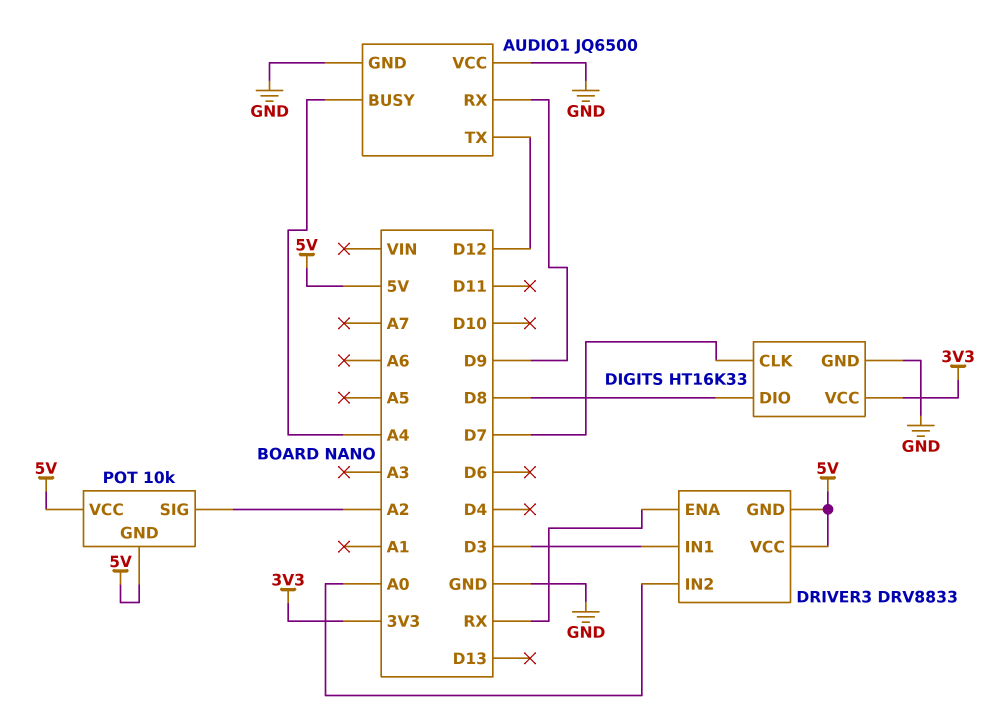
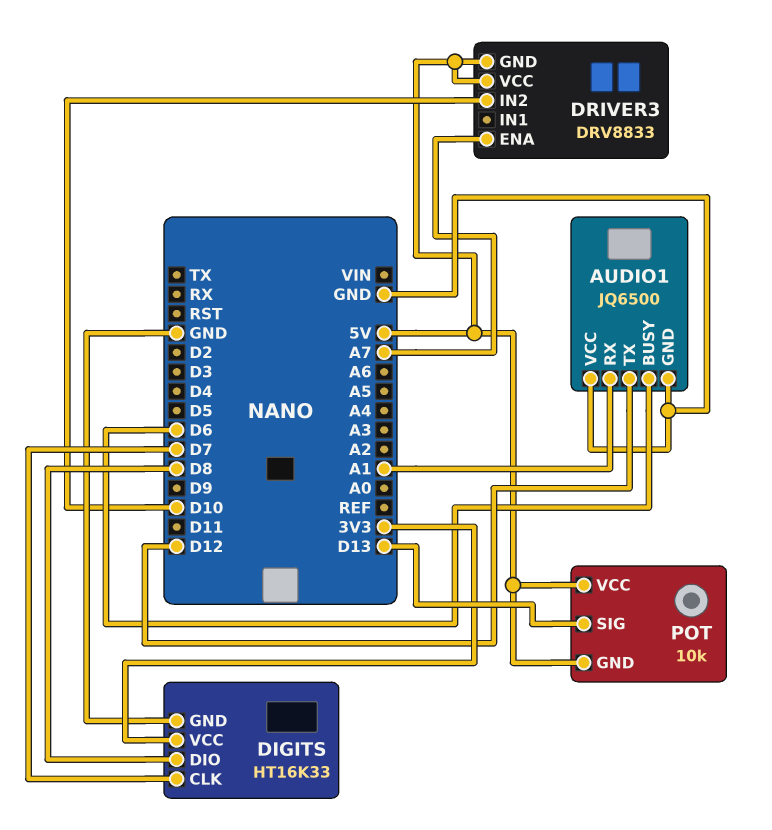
AUDIO1 pin BUSY: A4 -> D6
AUDIO1 pin RX: D9 -> A1
DRIVER3 pin ENA: RX -> A7
DRIVER3 pin IN1: D3 -> none
DRIVER3 pin IN2: A0 -> D10
POT pin SIG: A2 -> D13

